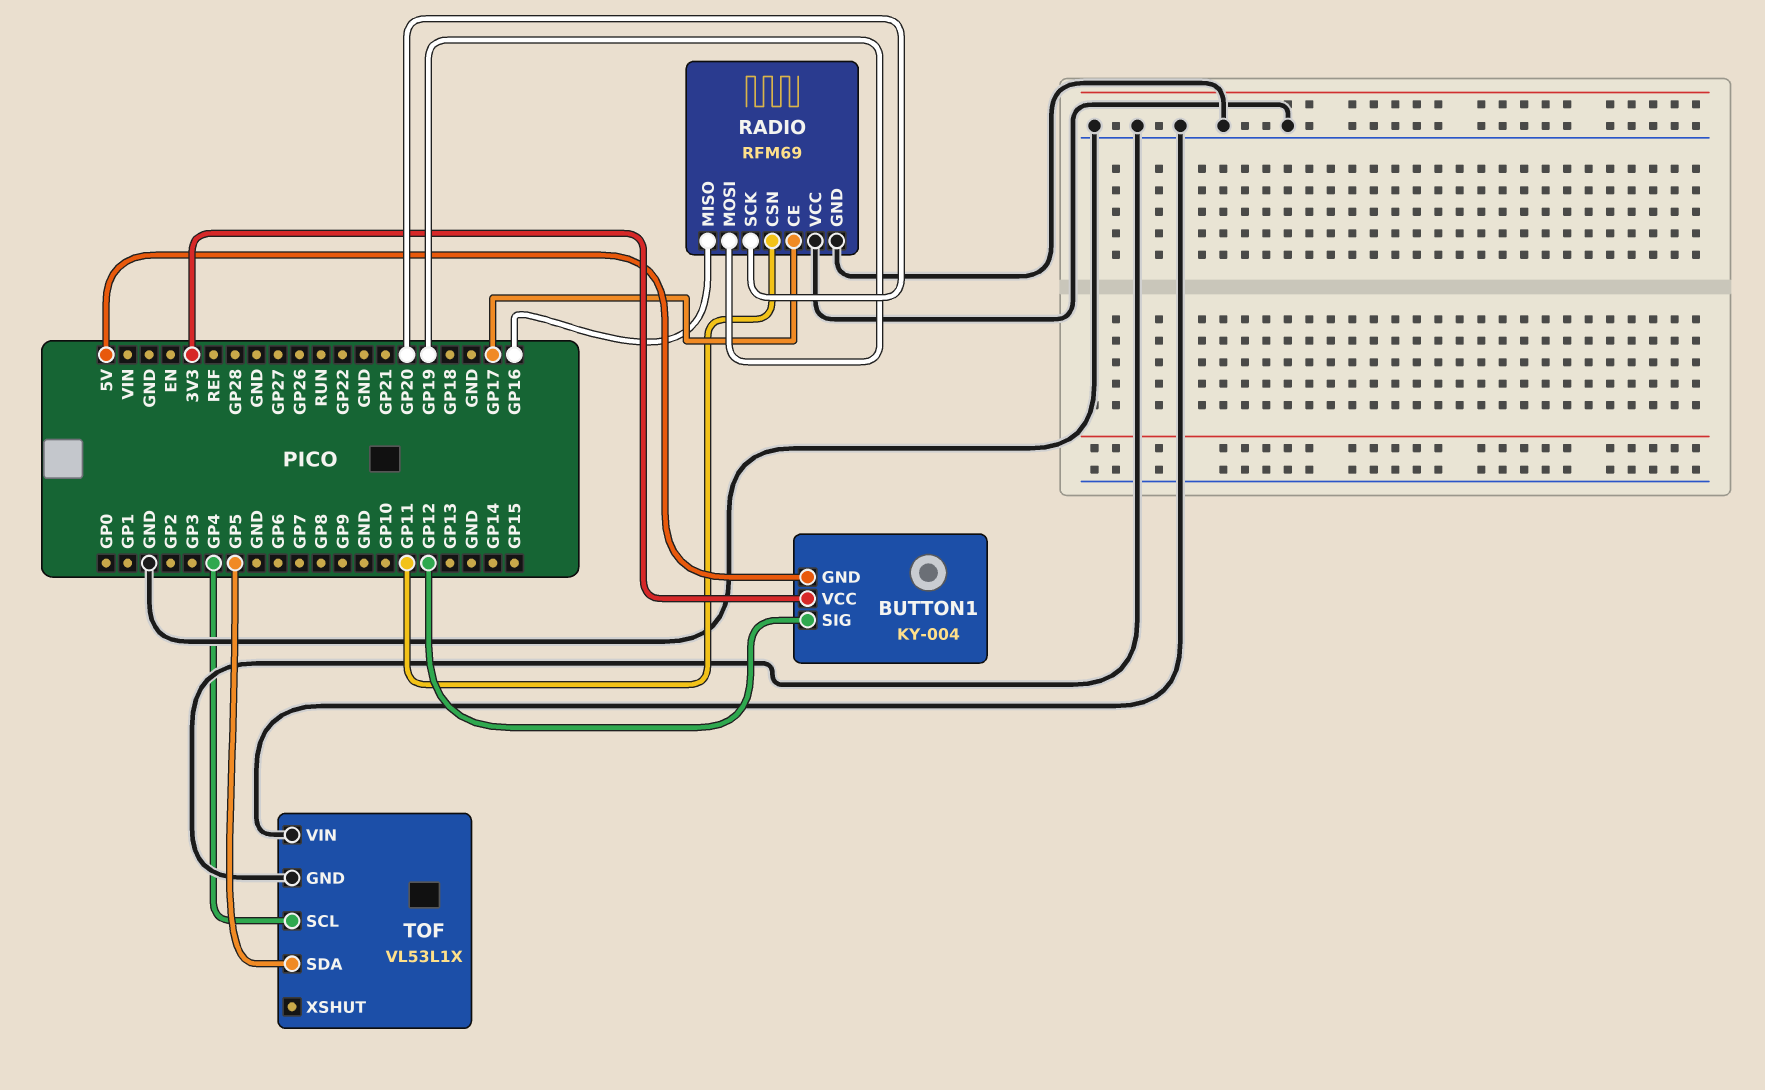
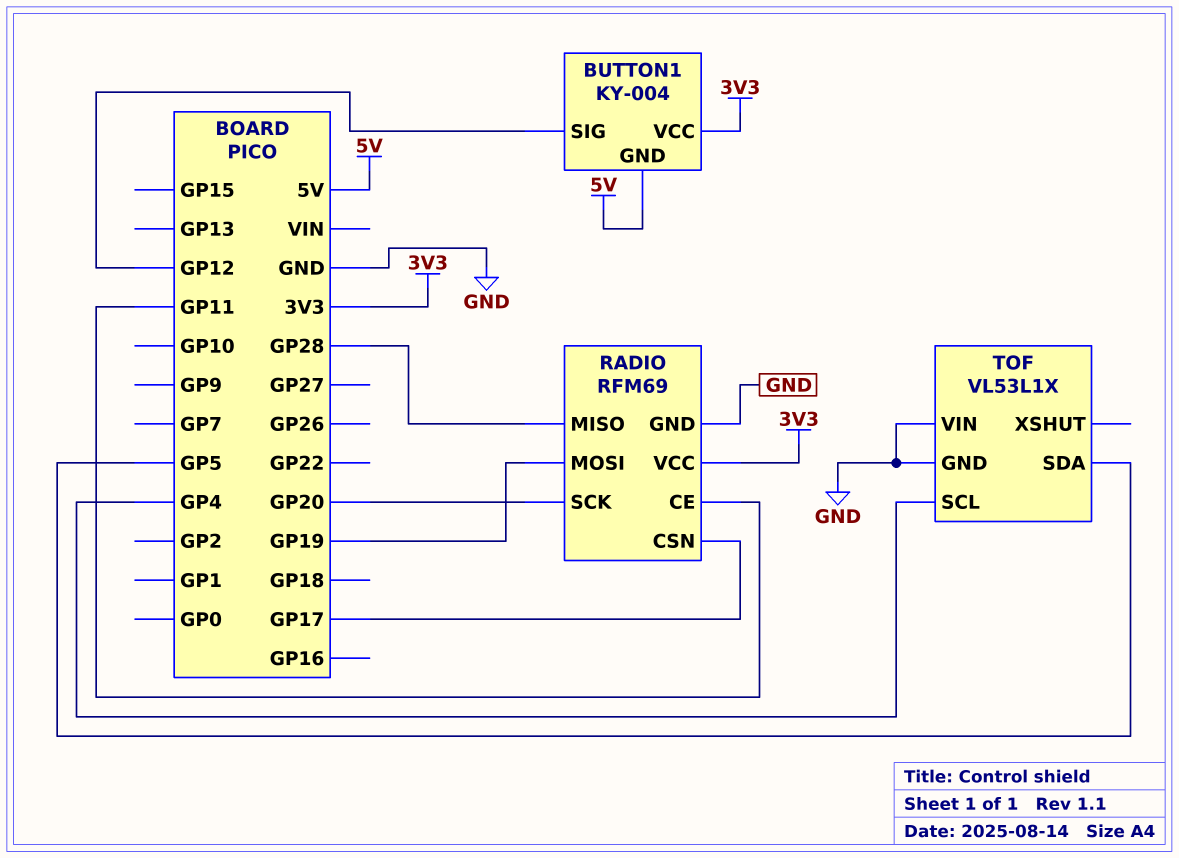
RADIO pin CE: GP17 -> GP11
RADIO pin CSN: GP11 -> GP17
RADIO pin MISO: GP16 -> GP28
RADIO pin VCC: GND -> 3V3

